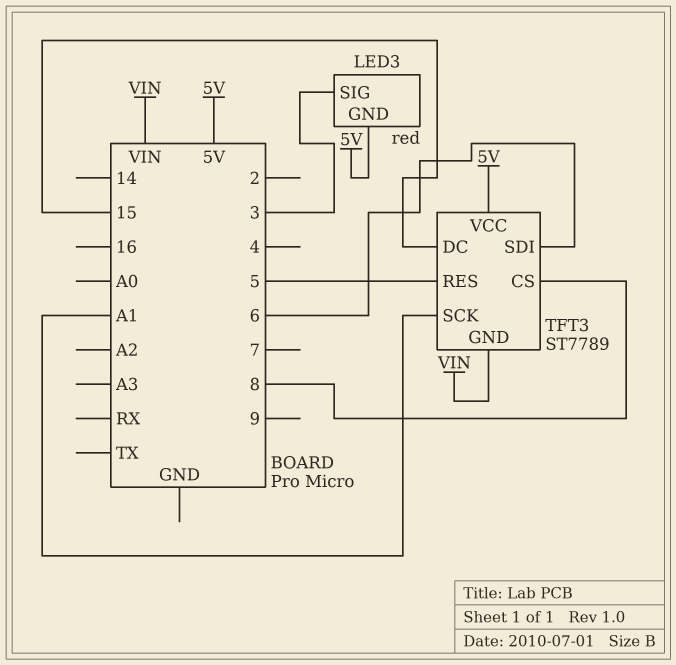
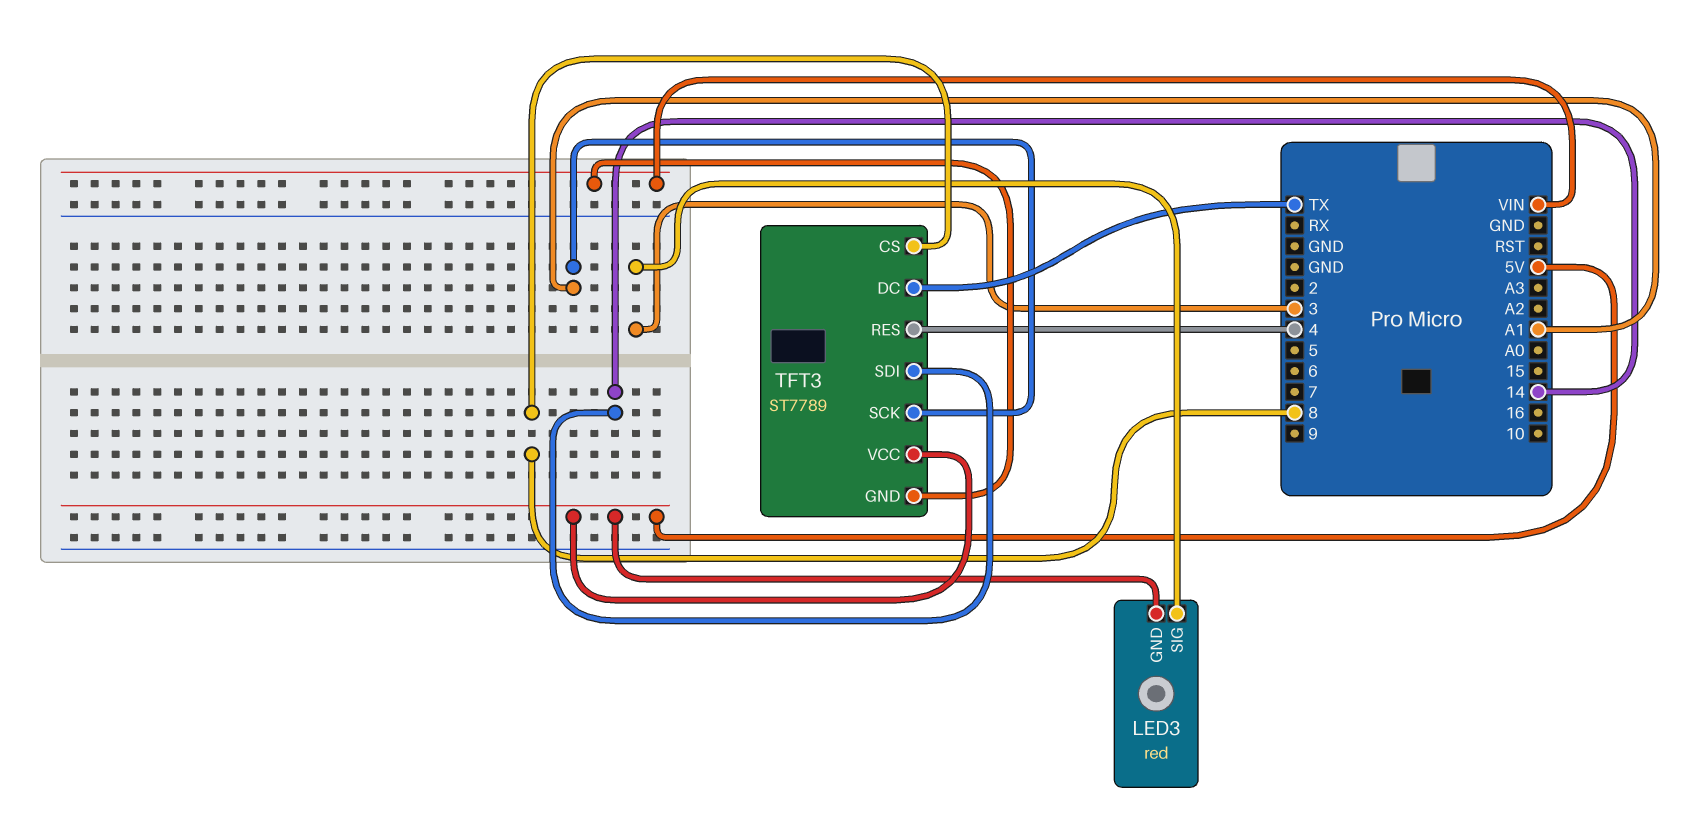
TFT3 pin DC: 15 -> TX
TFT3 pin RES: 5 -> 4
TFT3 pin SDI: 6 -> 14

